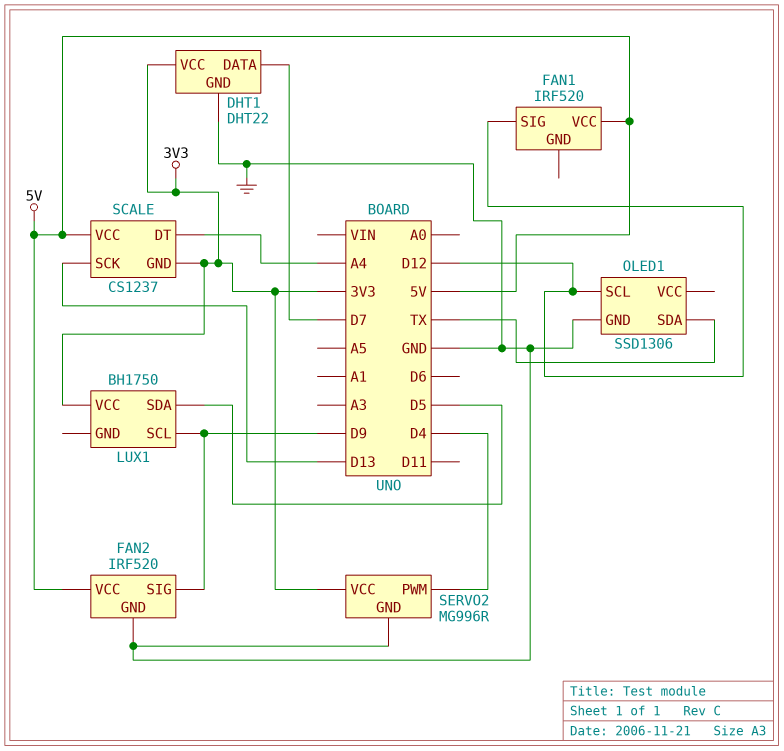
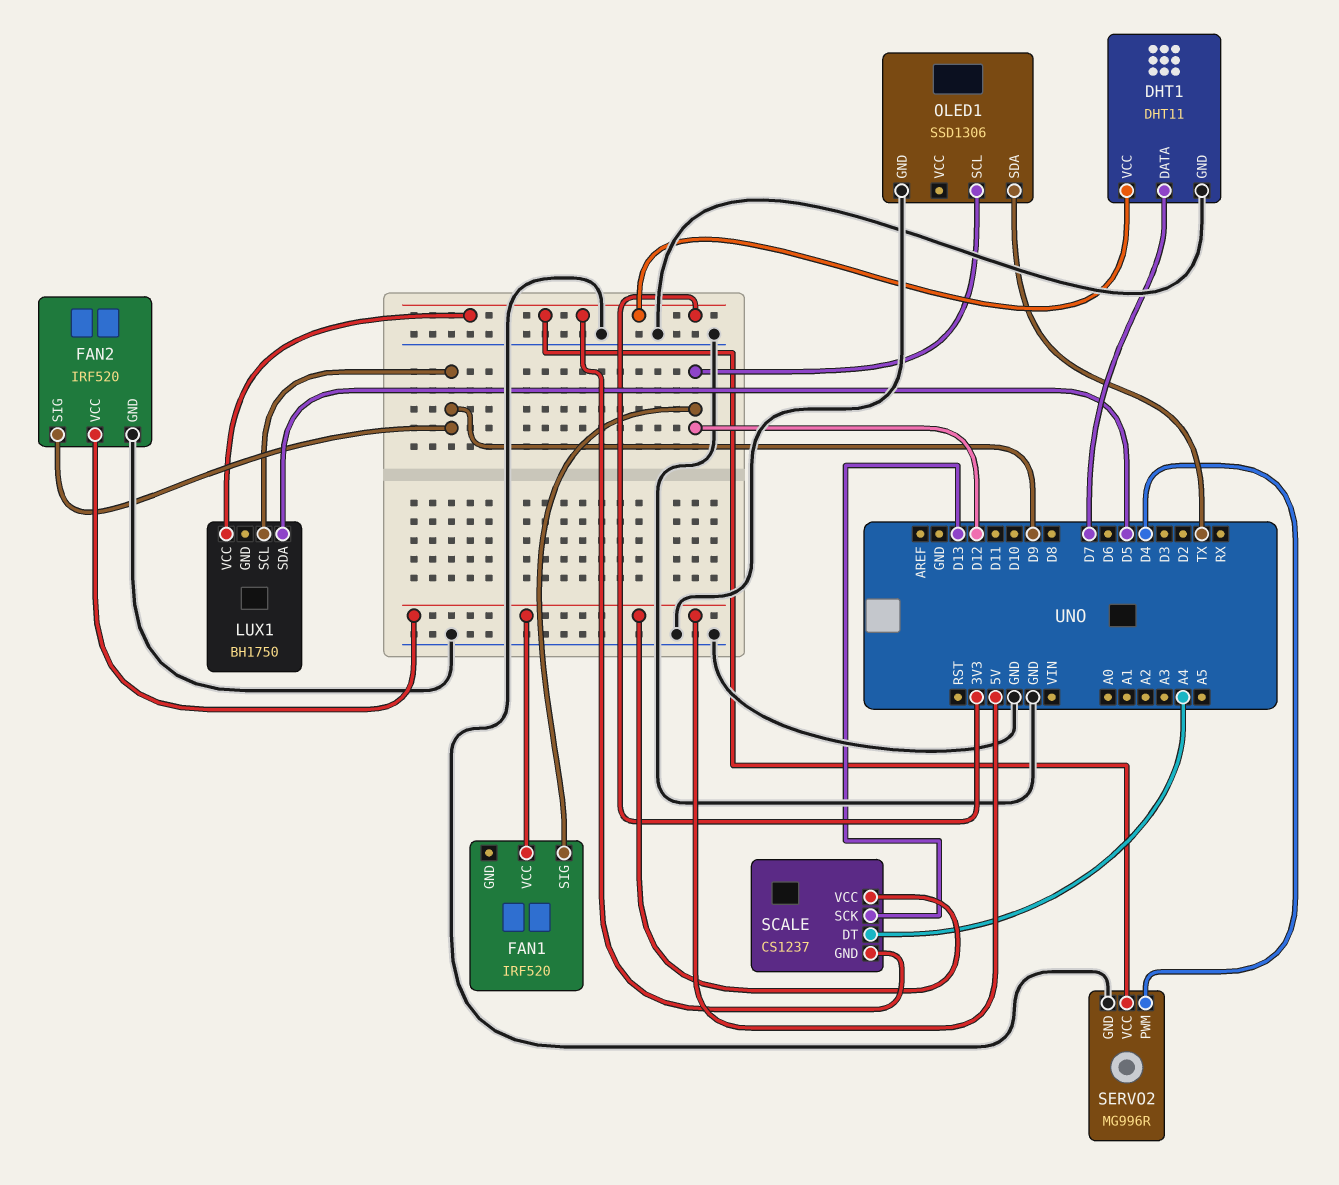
DHT1: DHT22 -> DHT11

